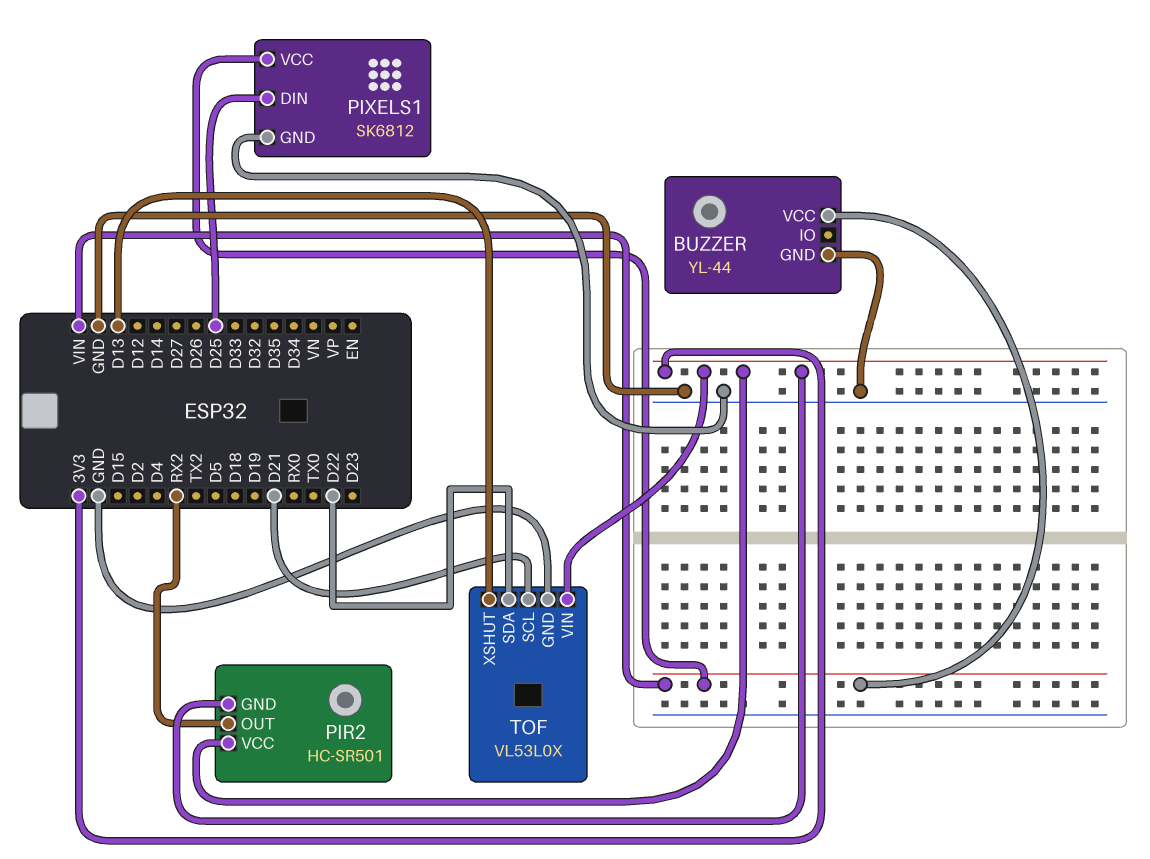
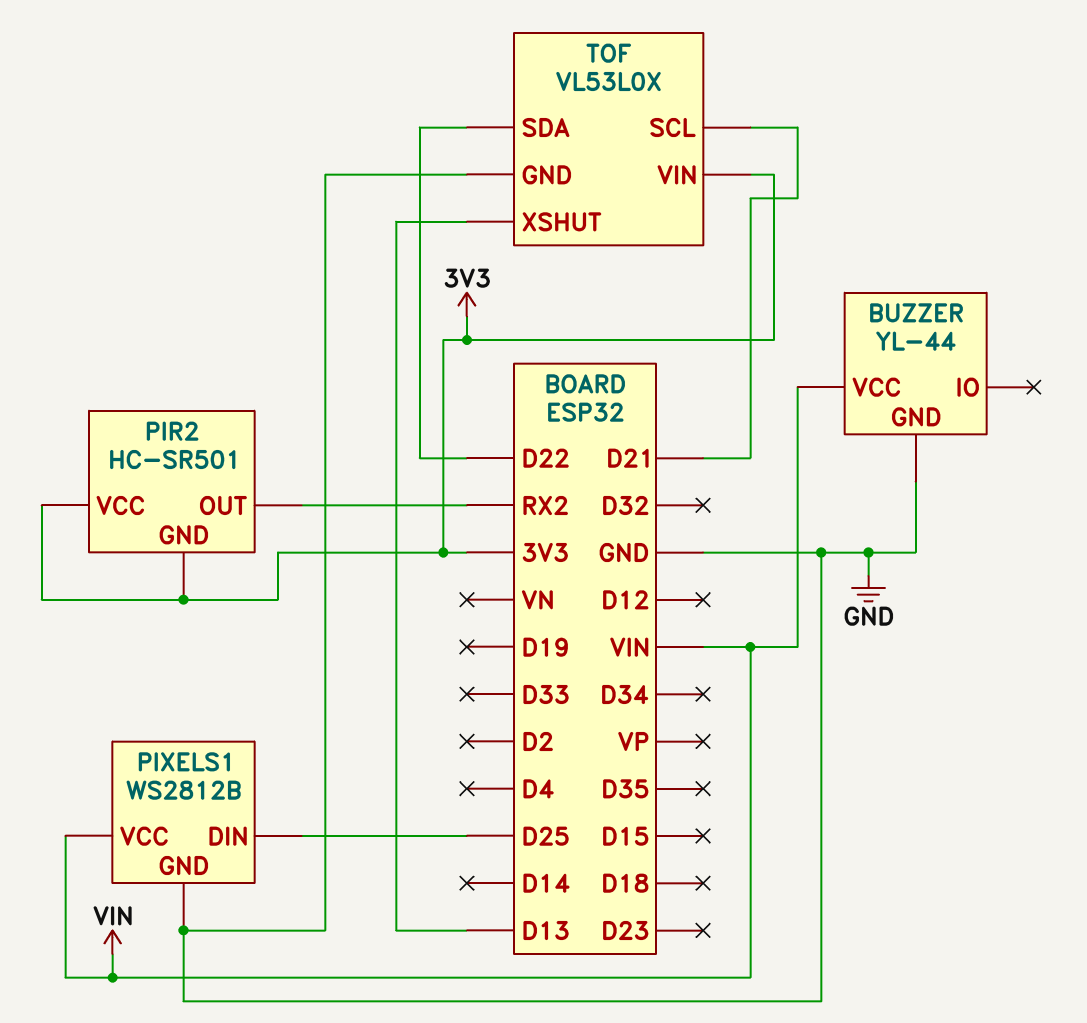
PIXELS1: SK6812 -> WS2812B

